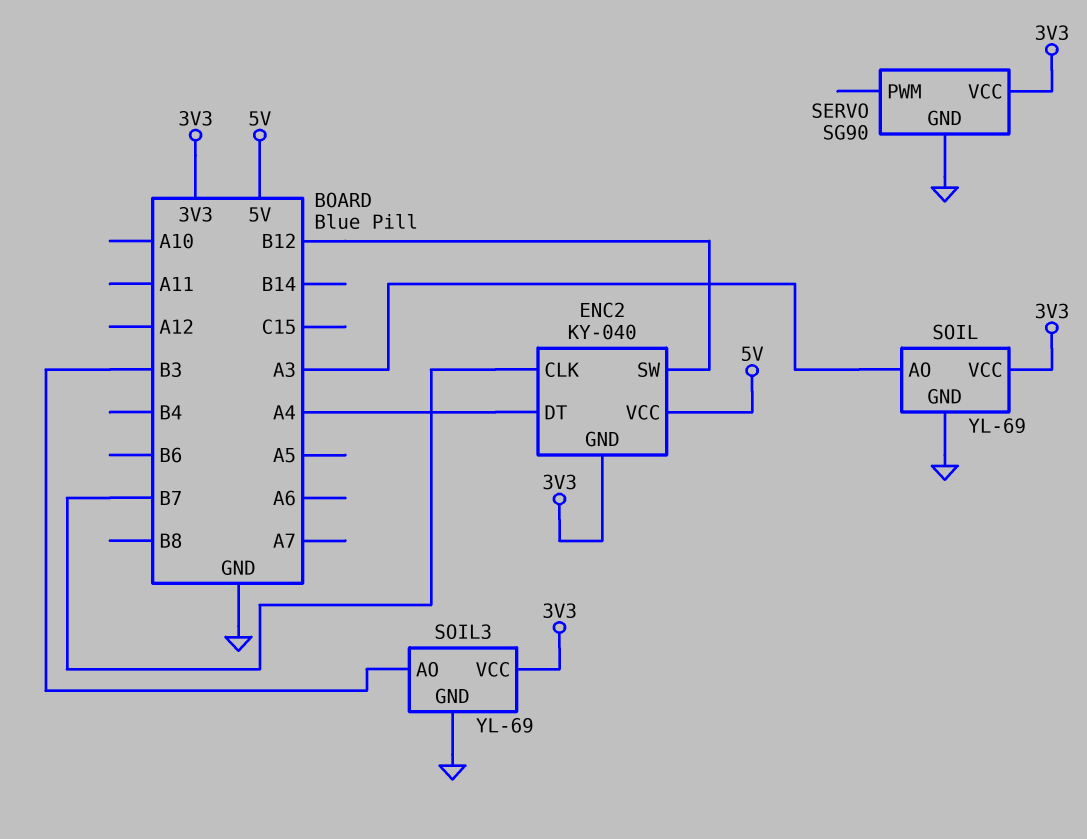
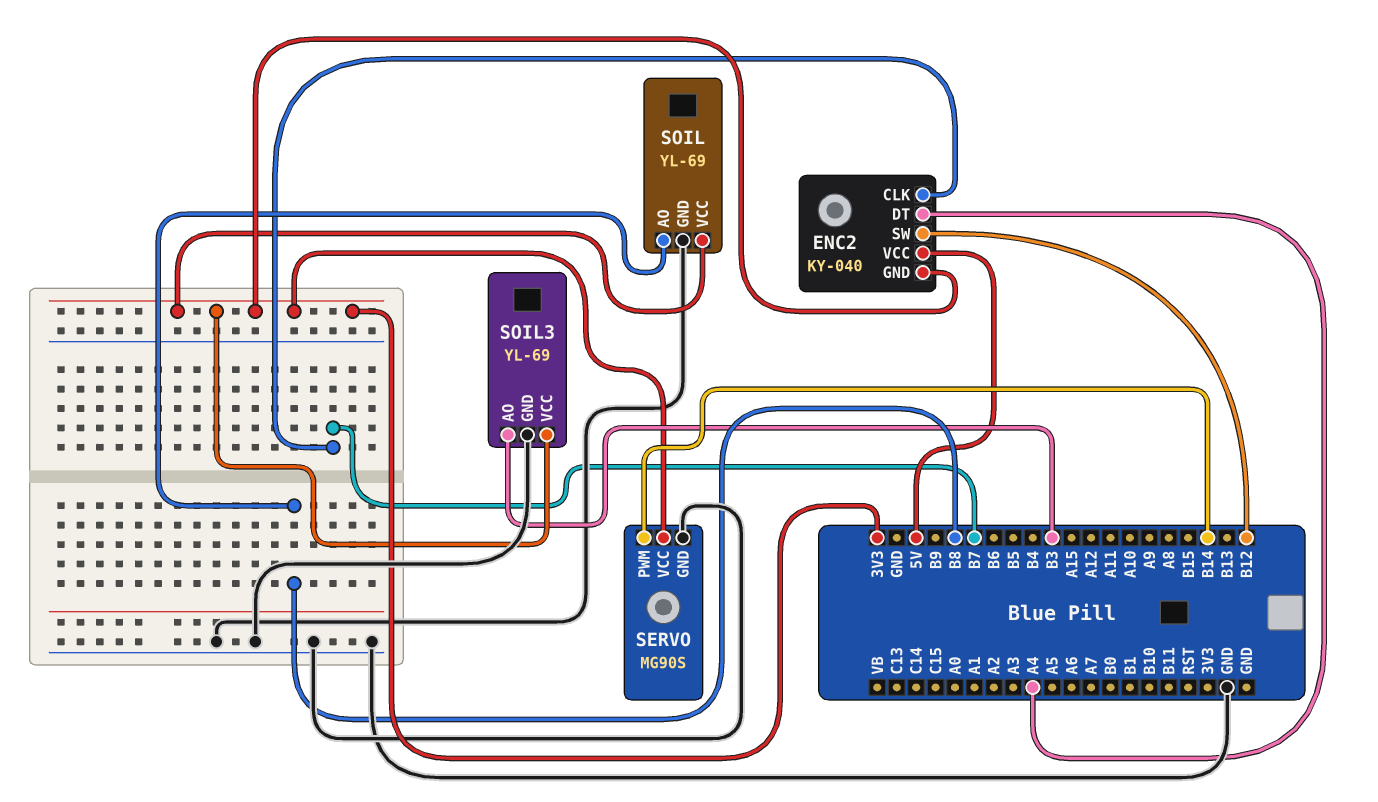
SERVO: SG90 -> MG90S
SERVO pin PWM: none -> B14
SOIL pin AO: A3 -> B8

